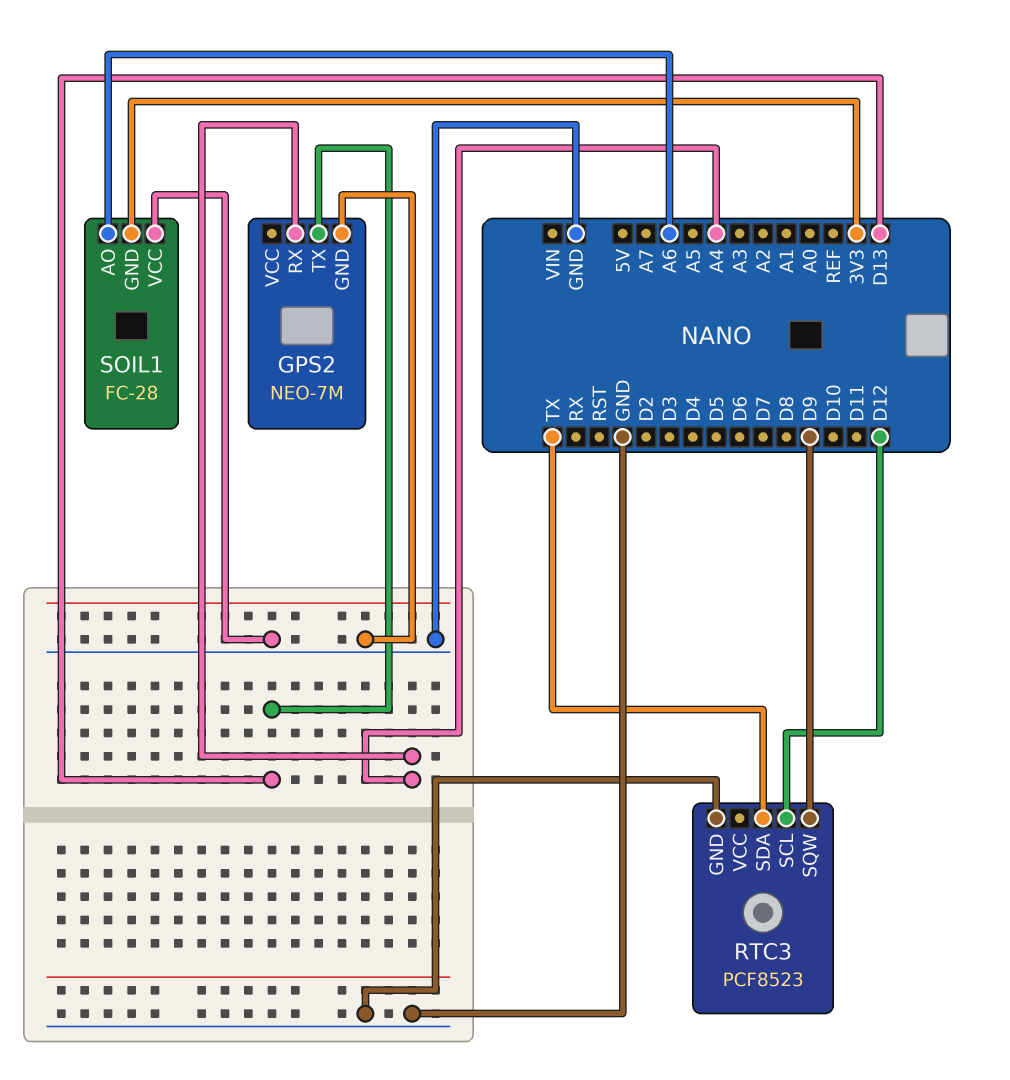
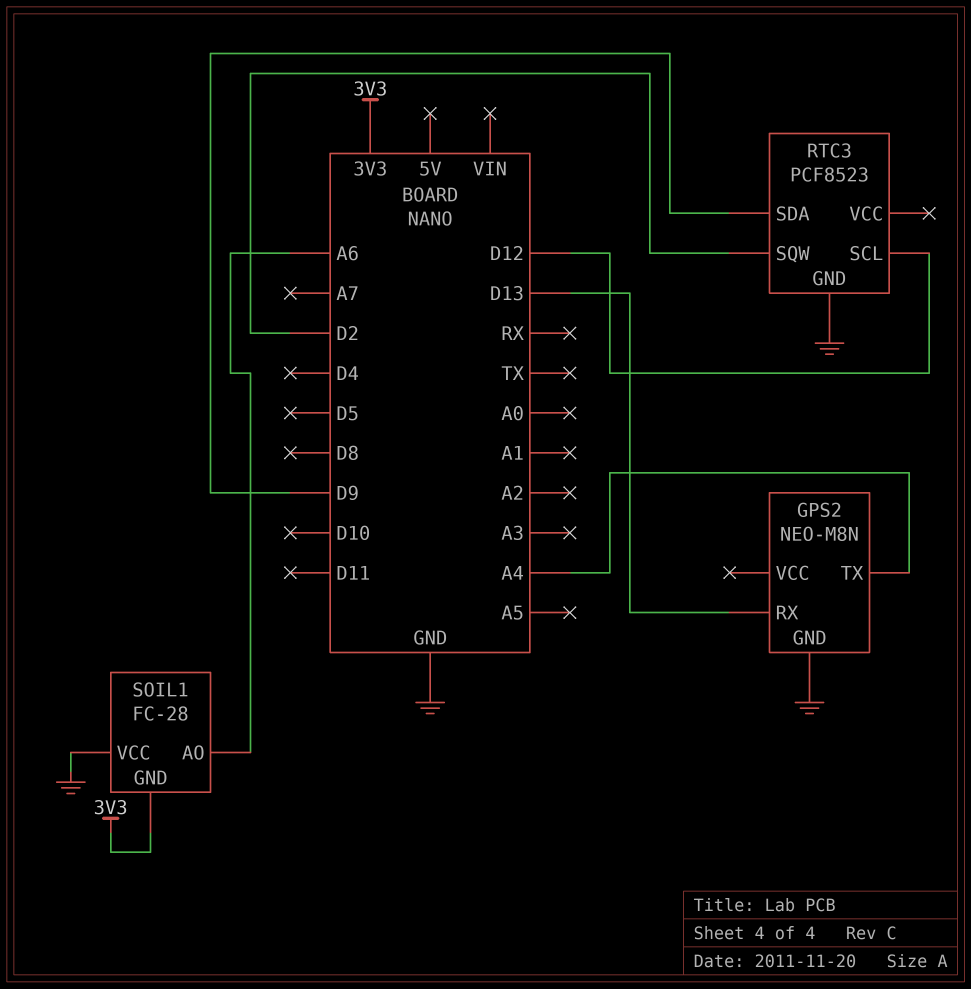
GPS2: NEO-7M -> NEO-M8N
GPS2 pin RX: A4 -> D13
GPS2 pin TX: D13 -> A4
RTC3 pin SDA: TX -> D9
RTC3 pin SQW: D9 -> D2

